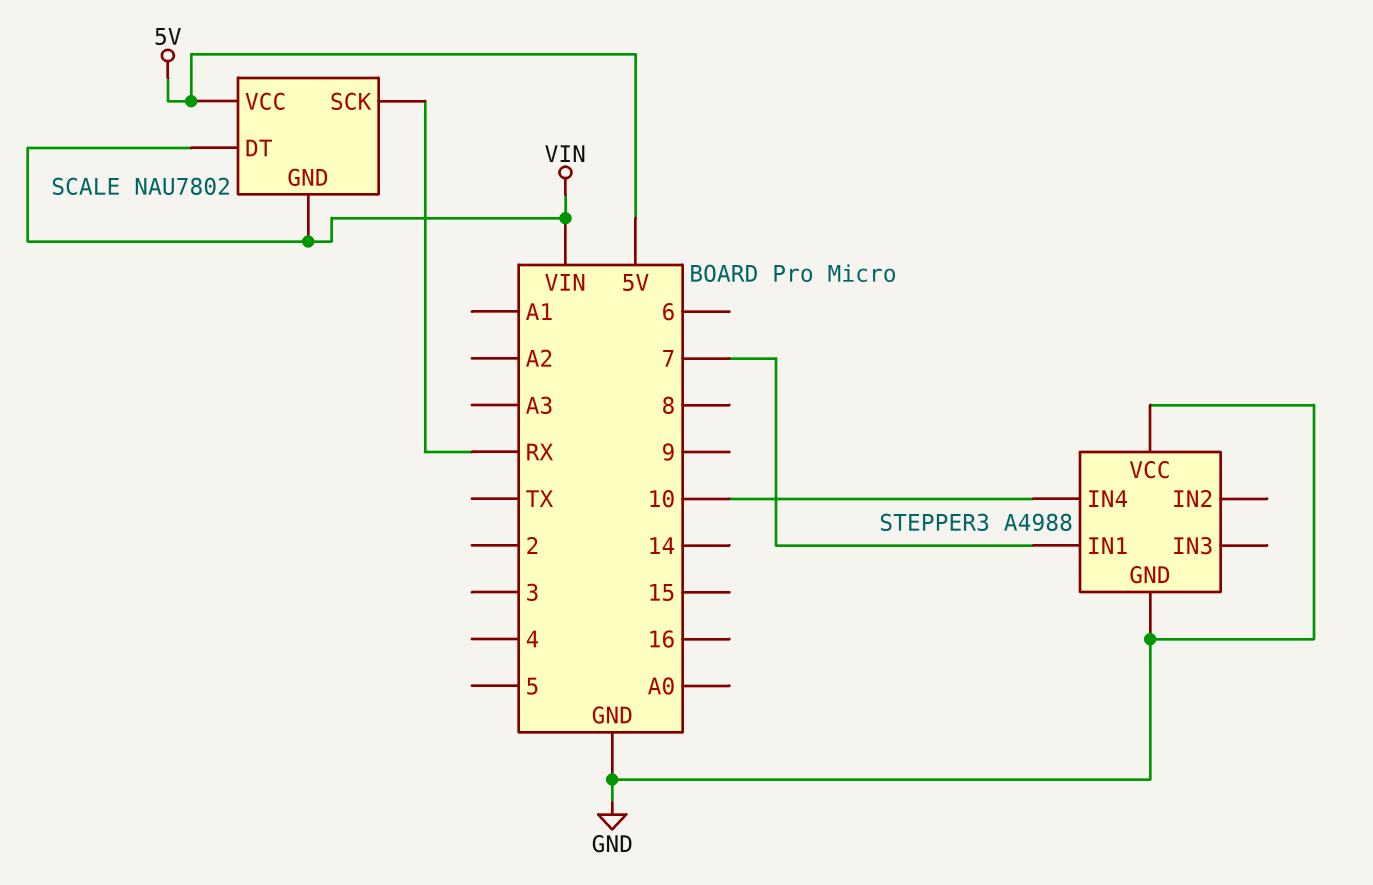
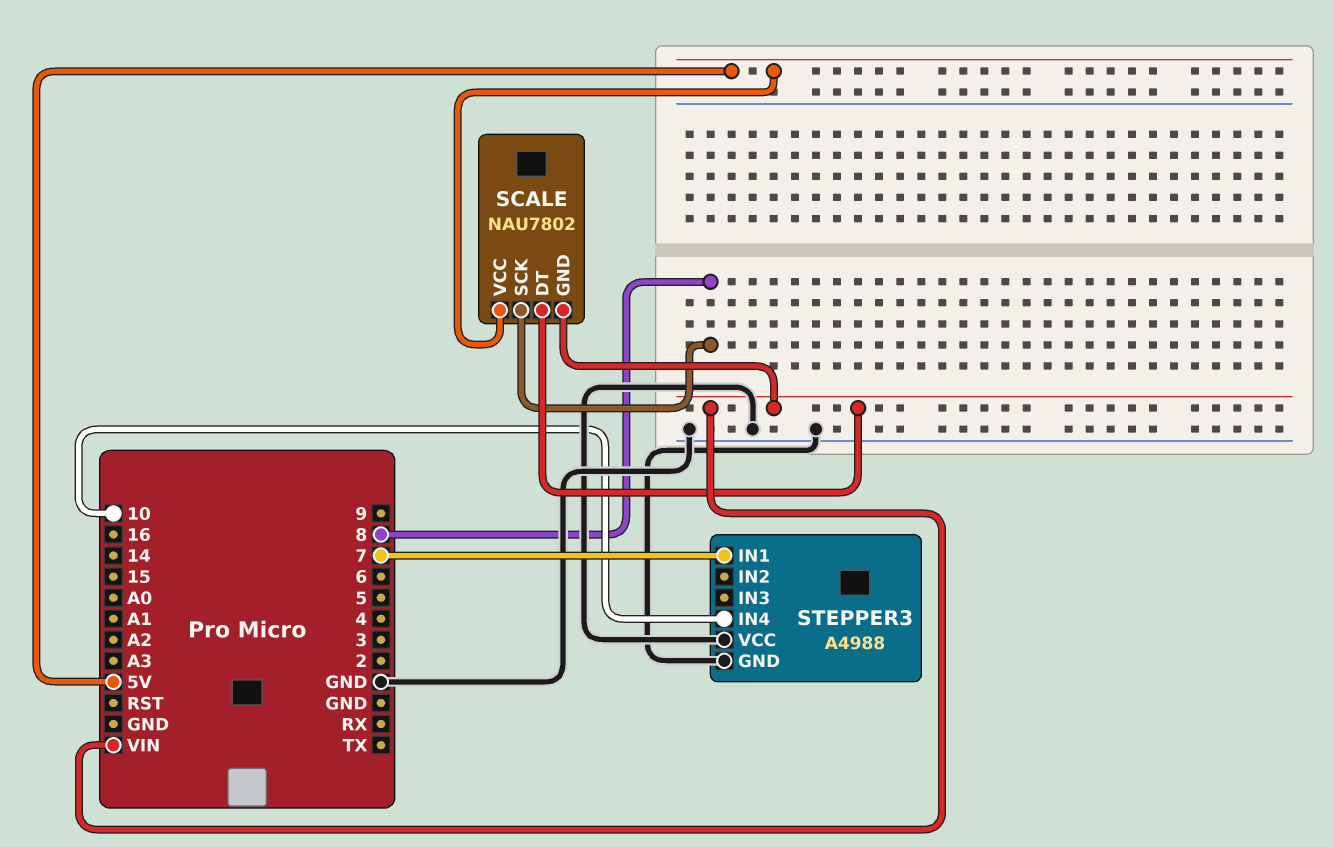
SCALE pin SCK: RX -> 8

